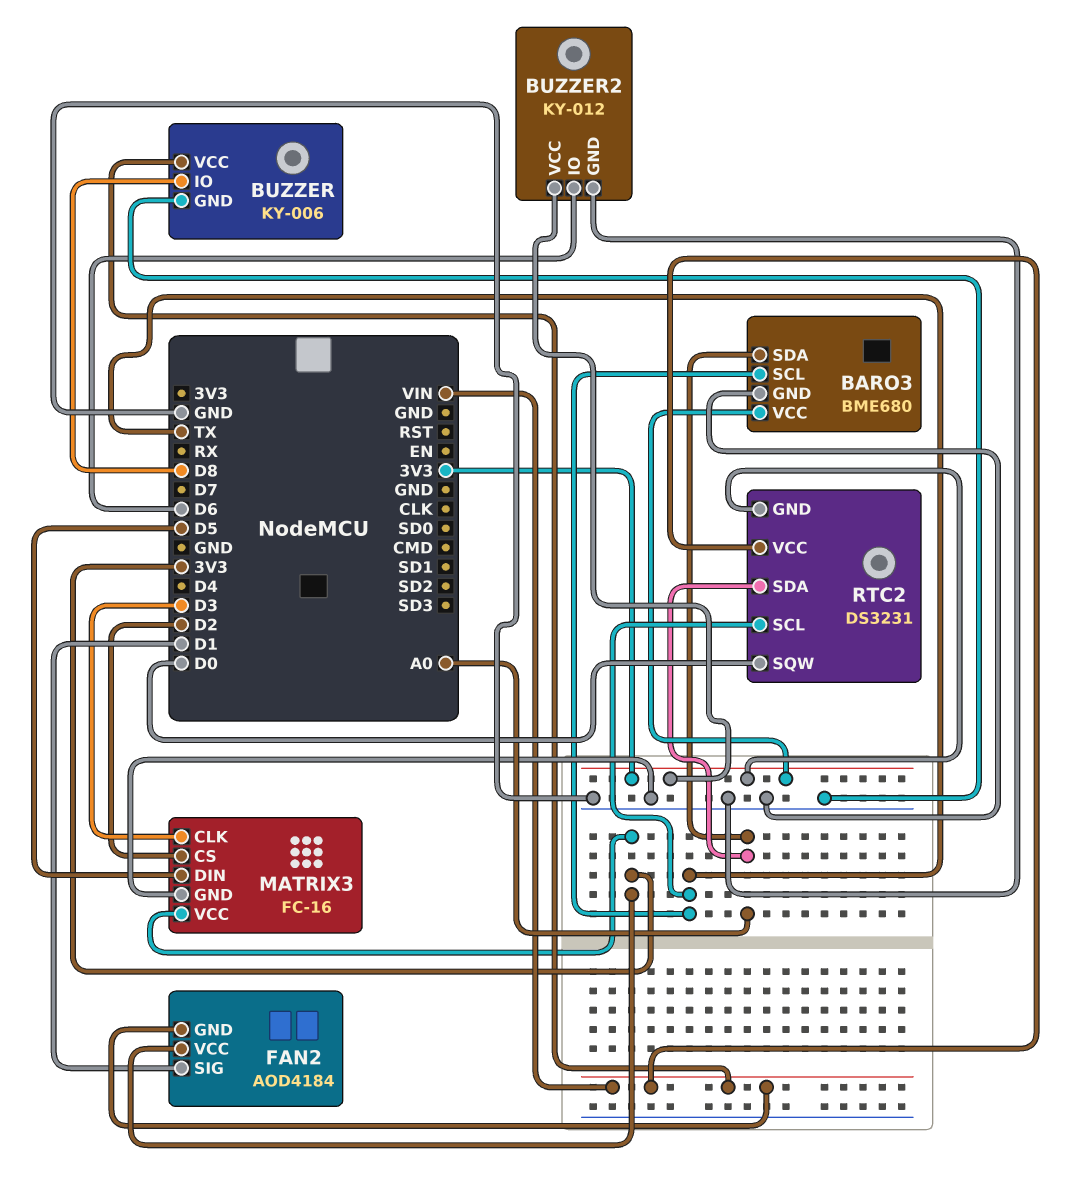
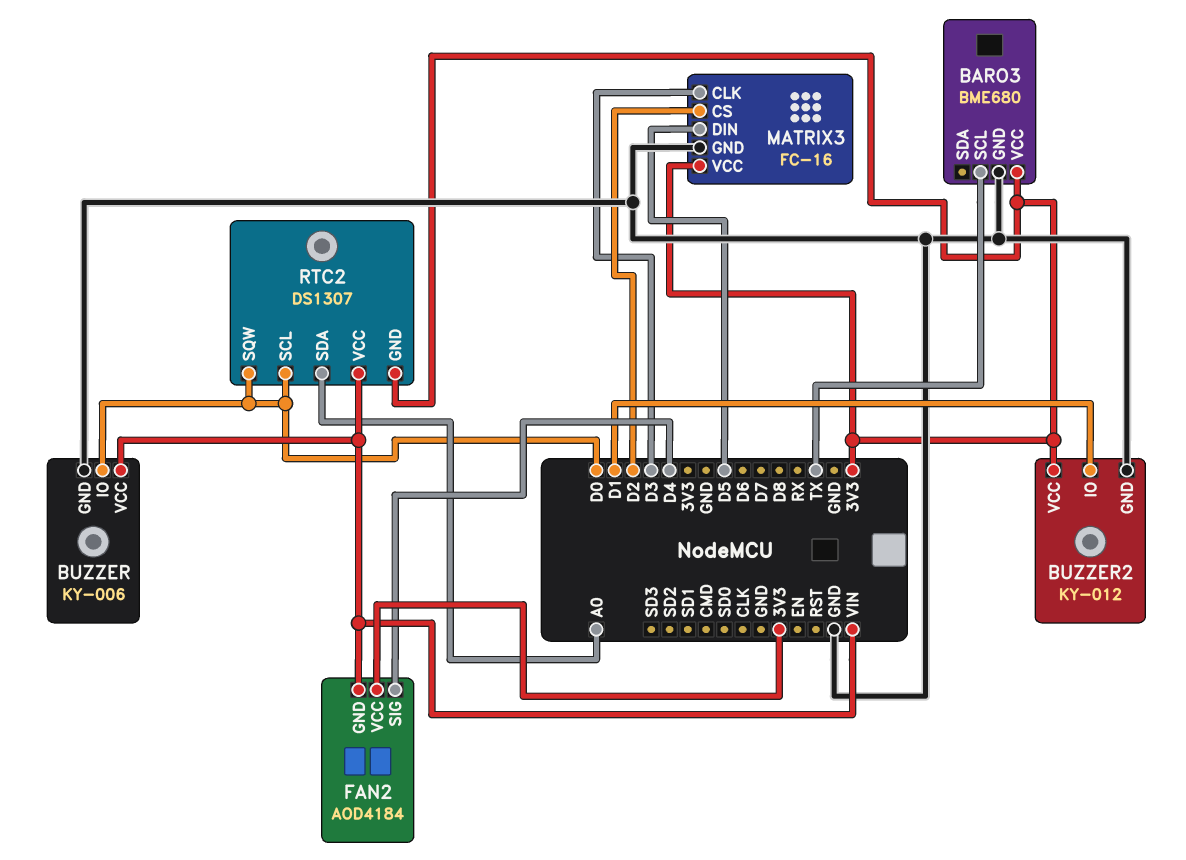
BARO3 pin SDA: A0 -> none
BUZZER pin IO: D8 -> D0
BUZZER2 pin IO: D6 -> D1
FAN2 pin SIG: D1 -> D4
RTC2: DS3231 -> DS1307
RTC2 pin SCL: TX -> D0

